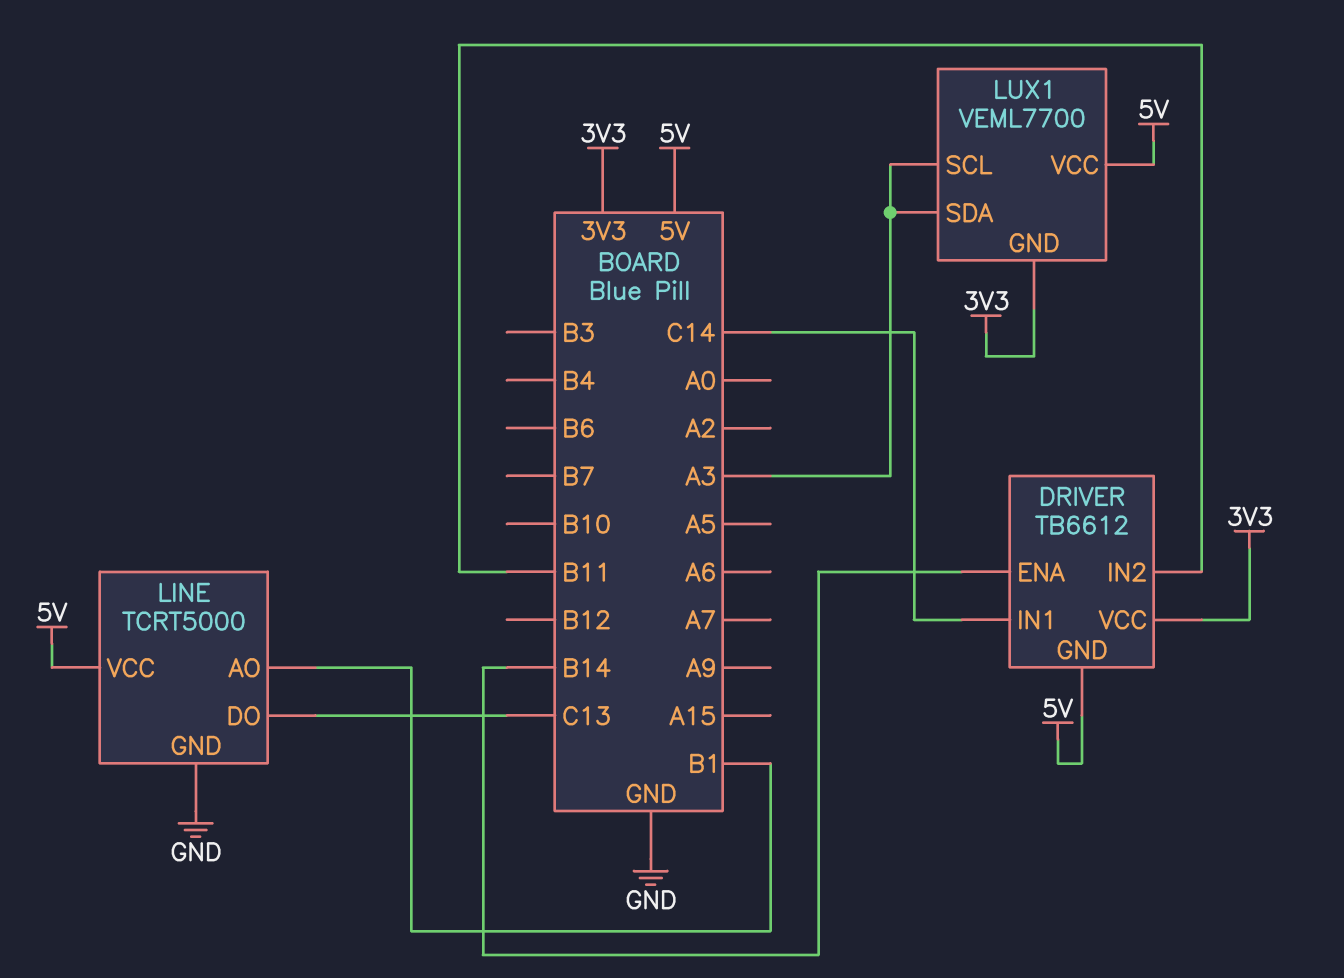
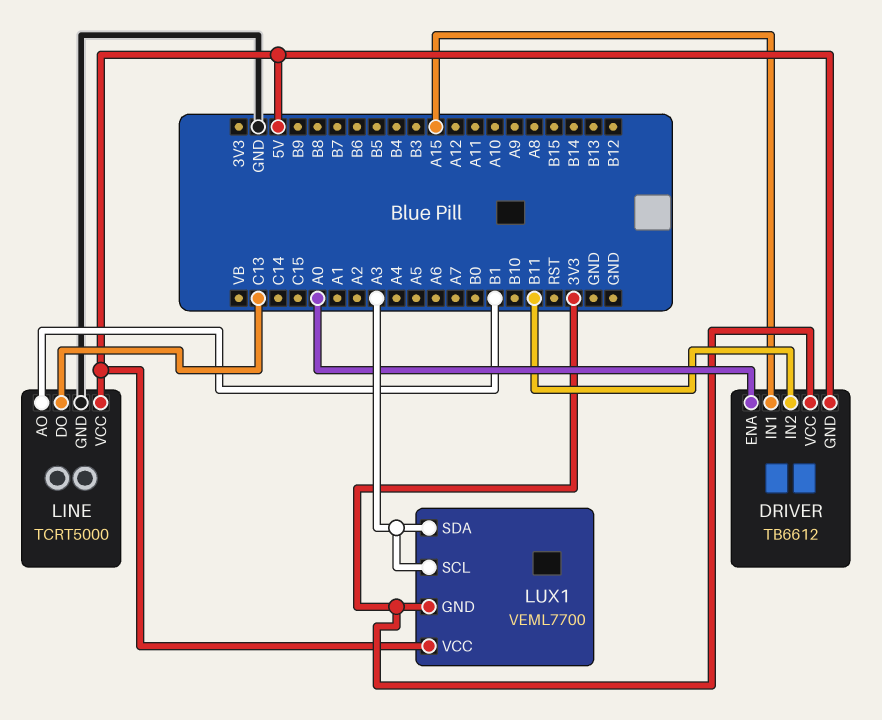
DRIVER pin ENA: B14 -> A0
DRIVER pin IN1: C14 -> A15

